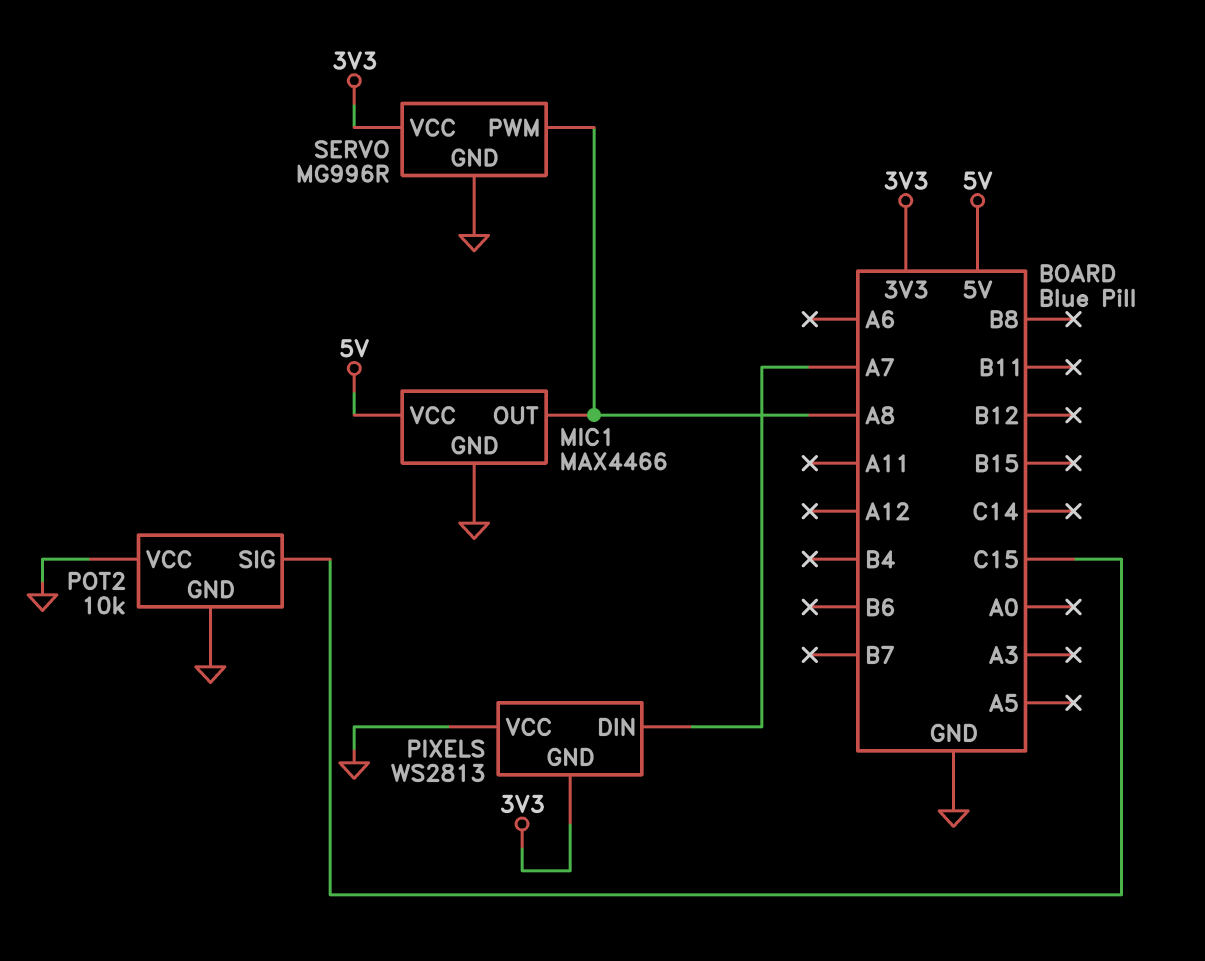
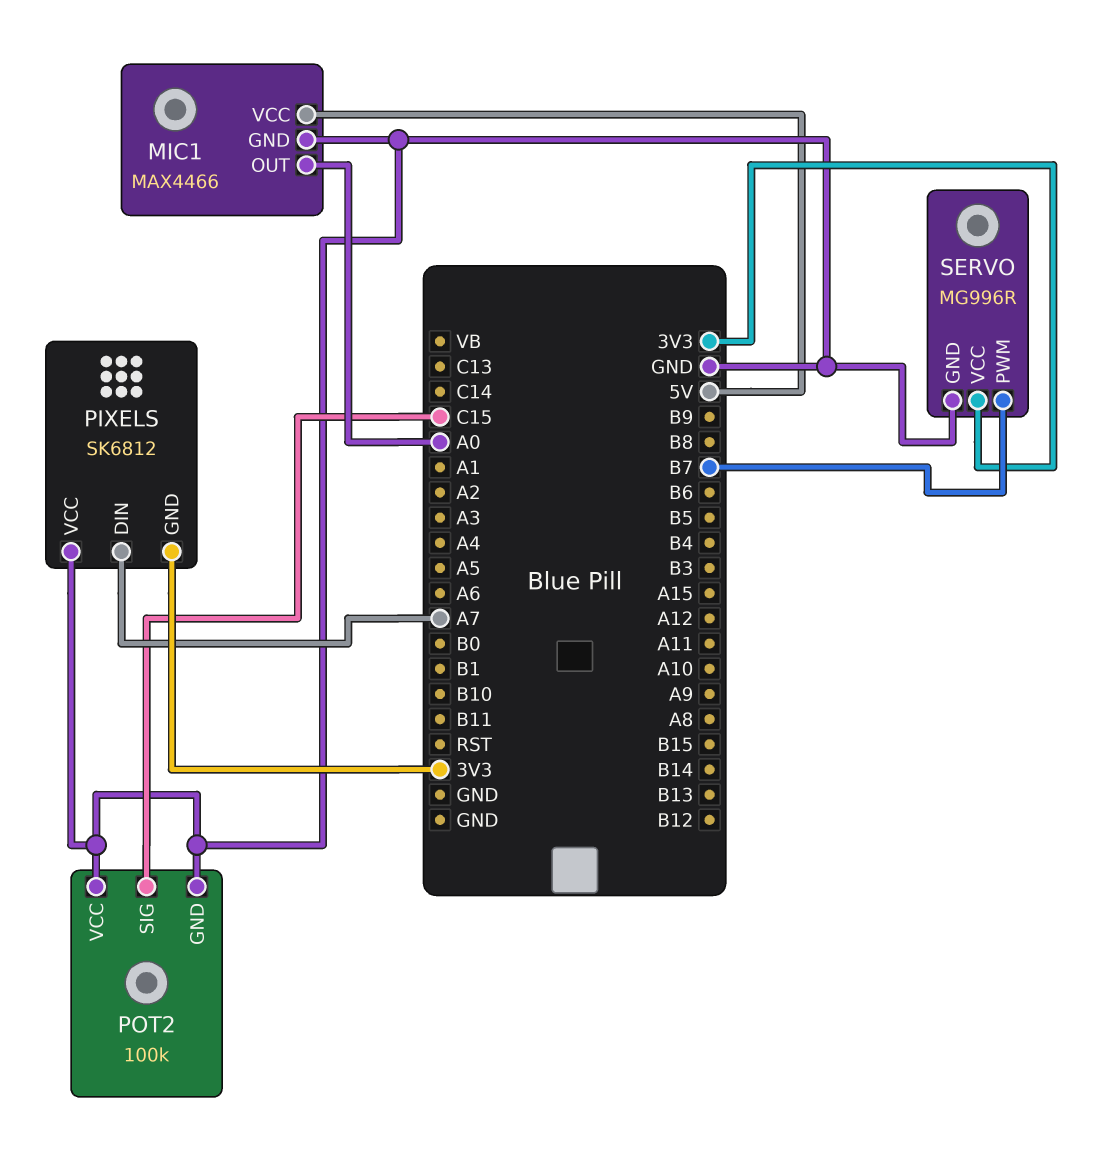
MIC1 pin OUT: A8 -> A0
PIXELS: WS2813 -> SK6812
POT2: 10k -> 100k
SERVO pin PWM: A8 -> B7

